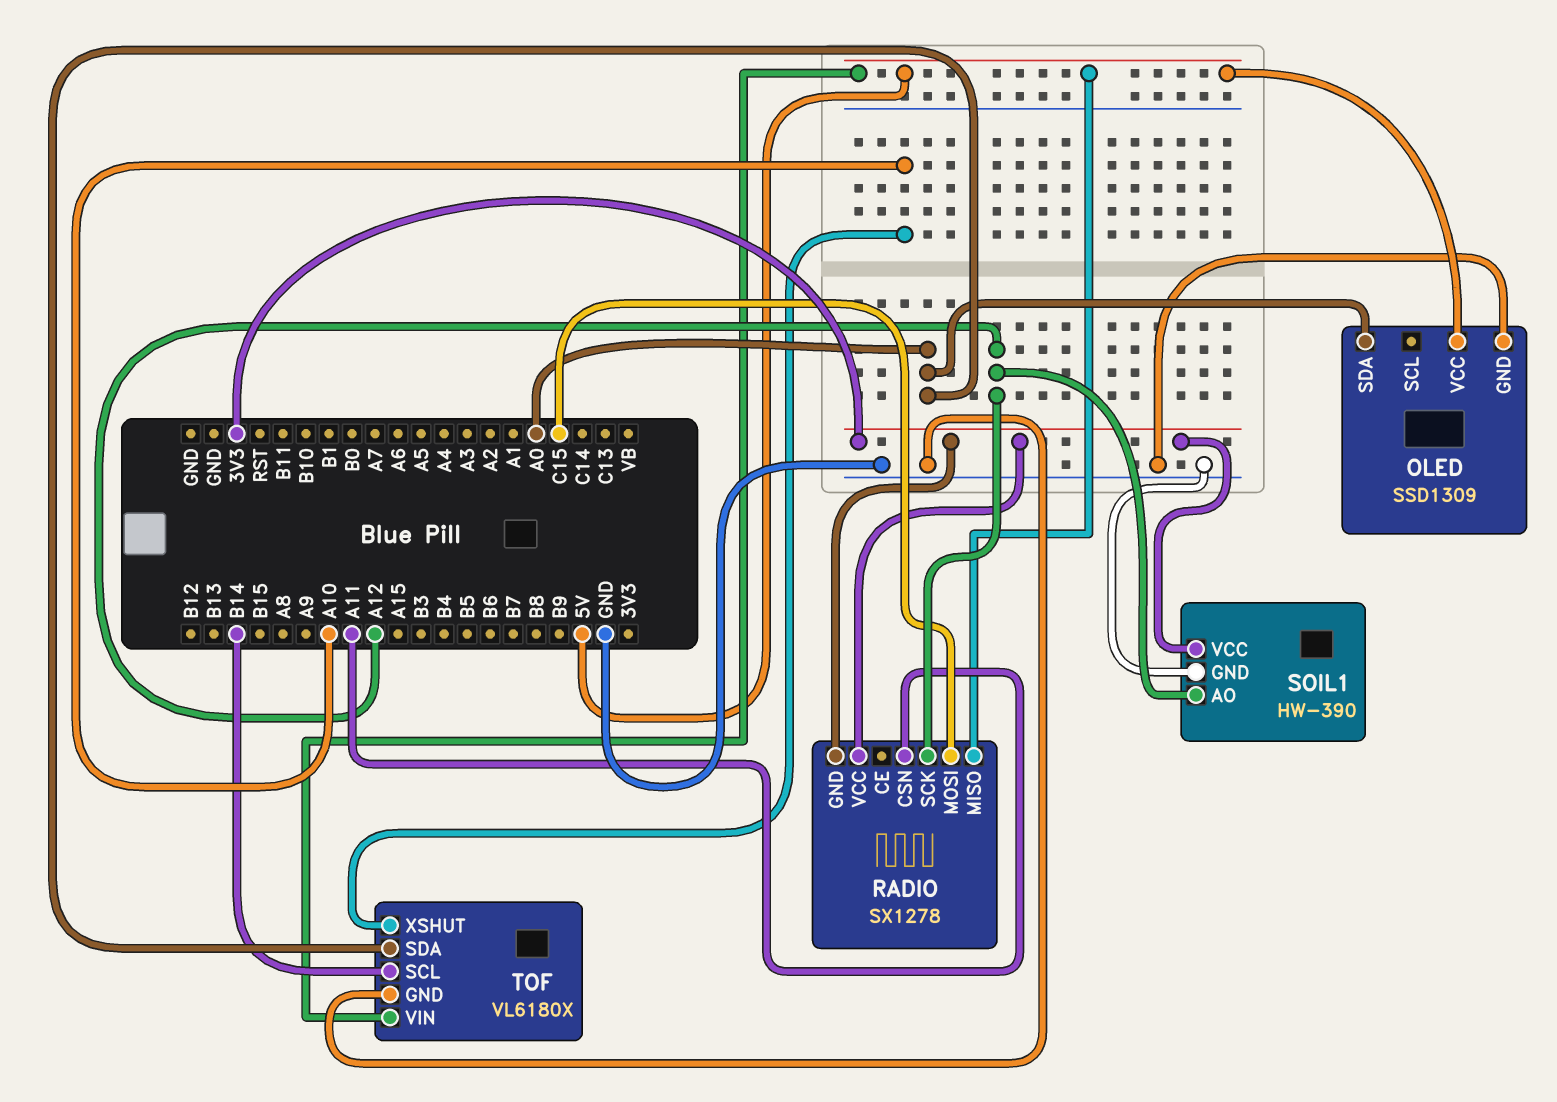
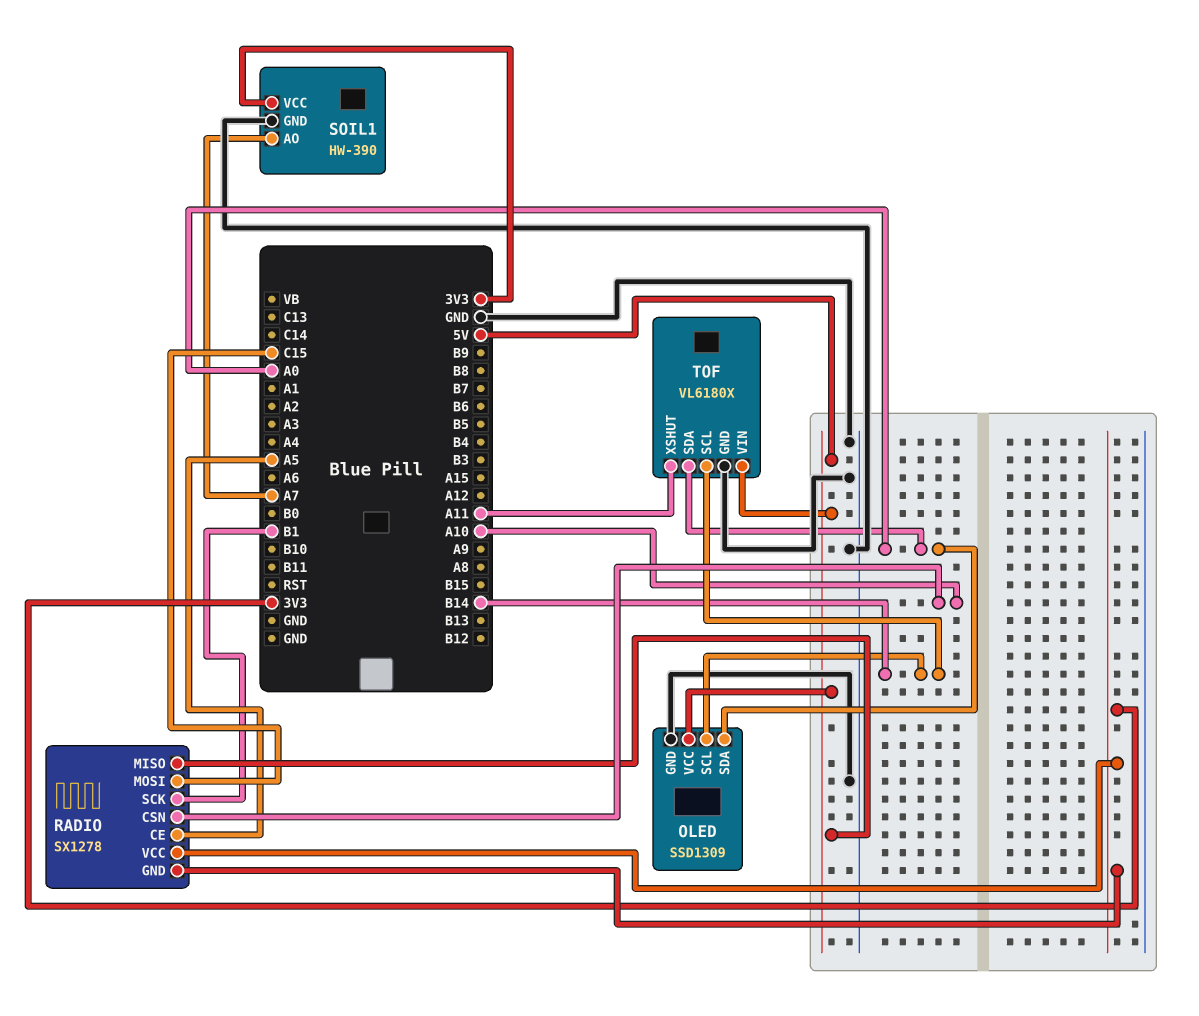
OLED pin SCL: none -> B14
RADIO pin CE: none -> A5
RADIO pin CSN: A11 -> A10
RADIO pin SCK: A12 -> B1
SOIL1 pin AO: A12 -> A7
TOF pin XSHUT: A10 -> A11

